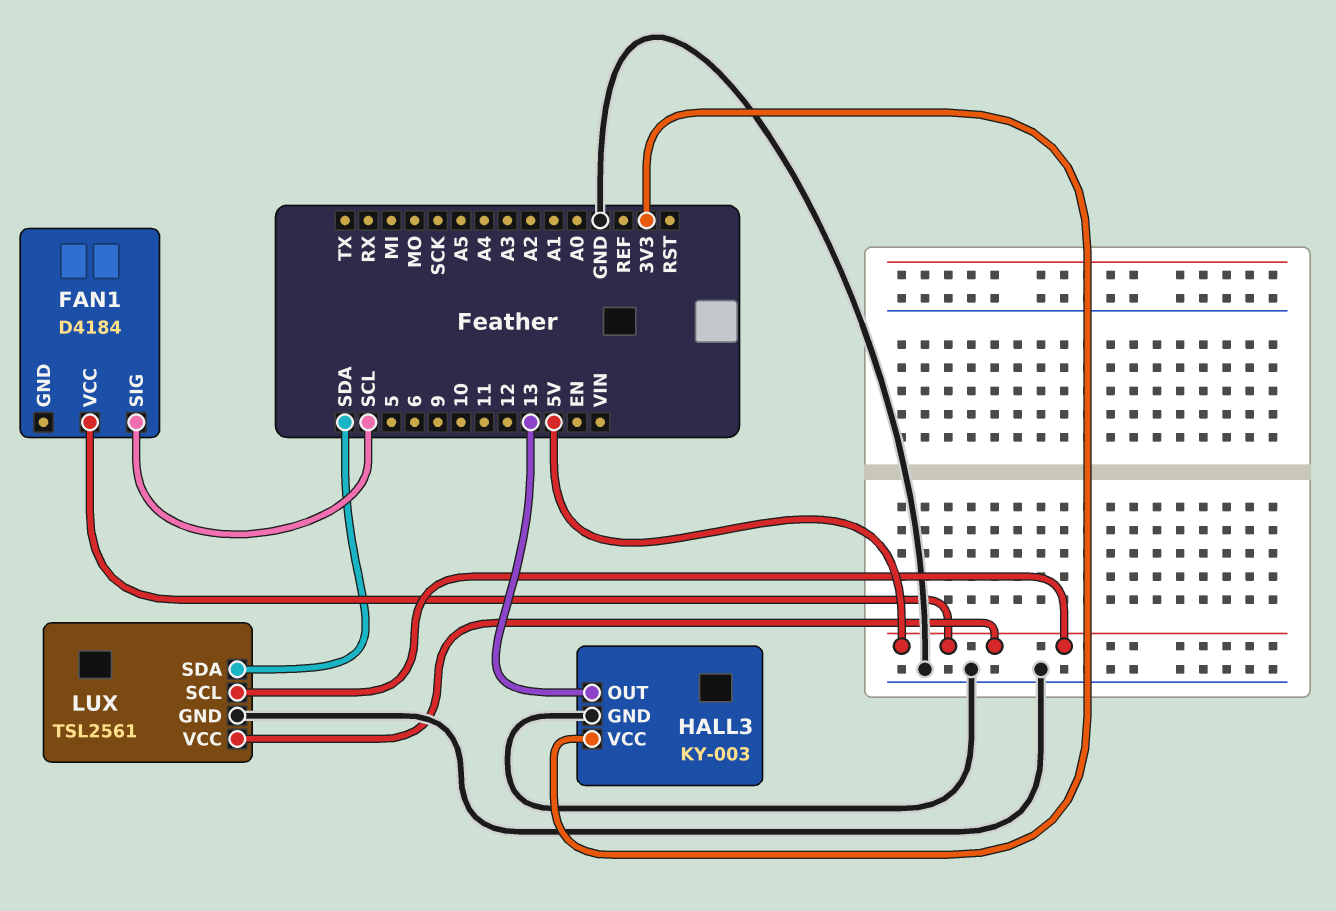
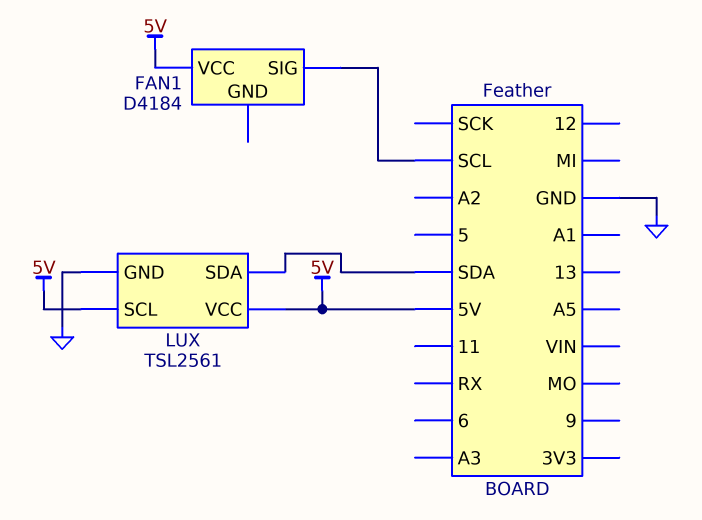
HALL3: KY-003 -> none
HALL3 pin GND: GND -> none
HALL3 pin OUT: 13 -> none
HALL3 pin VCC: 3V3 -> none

